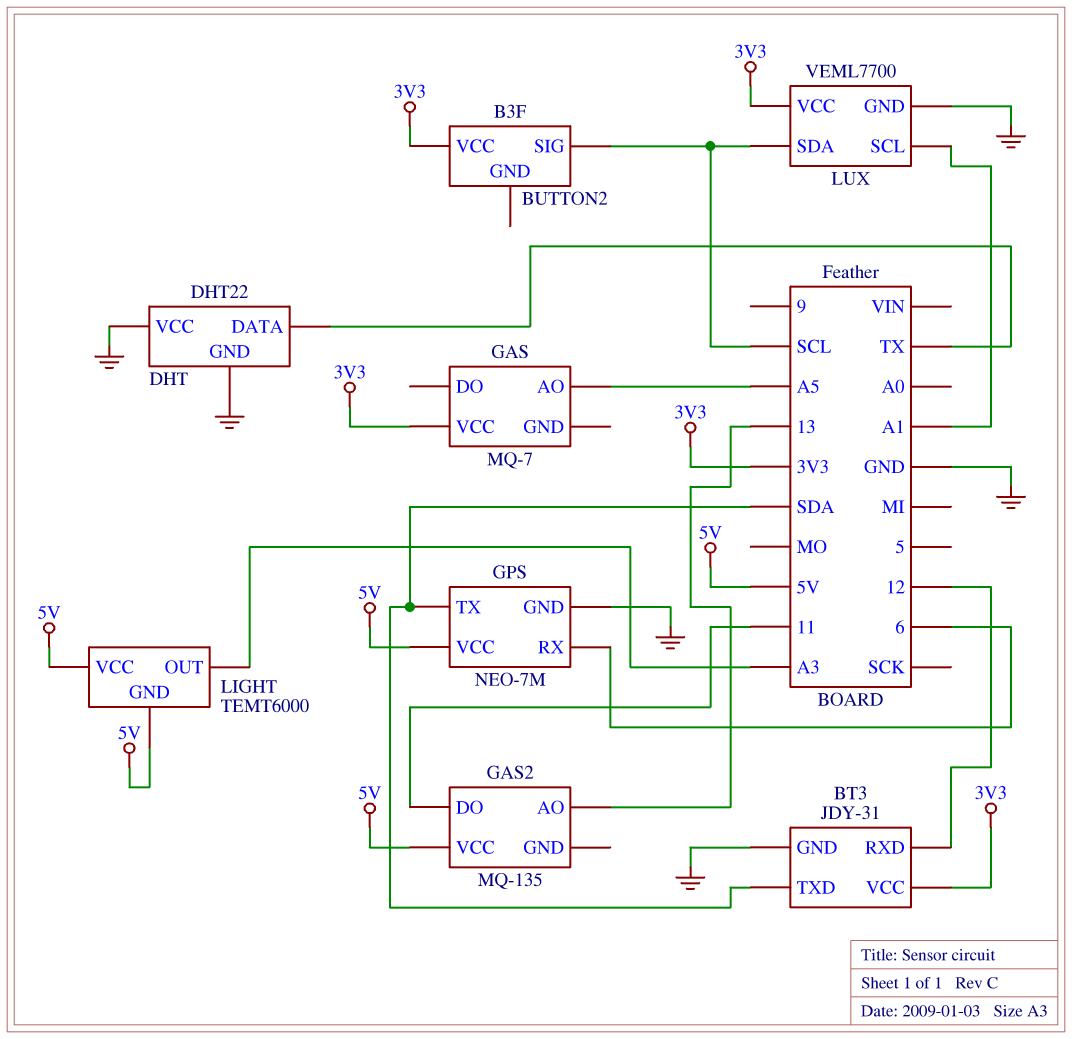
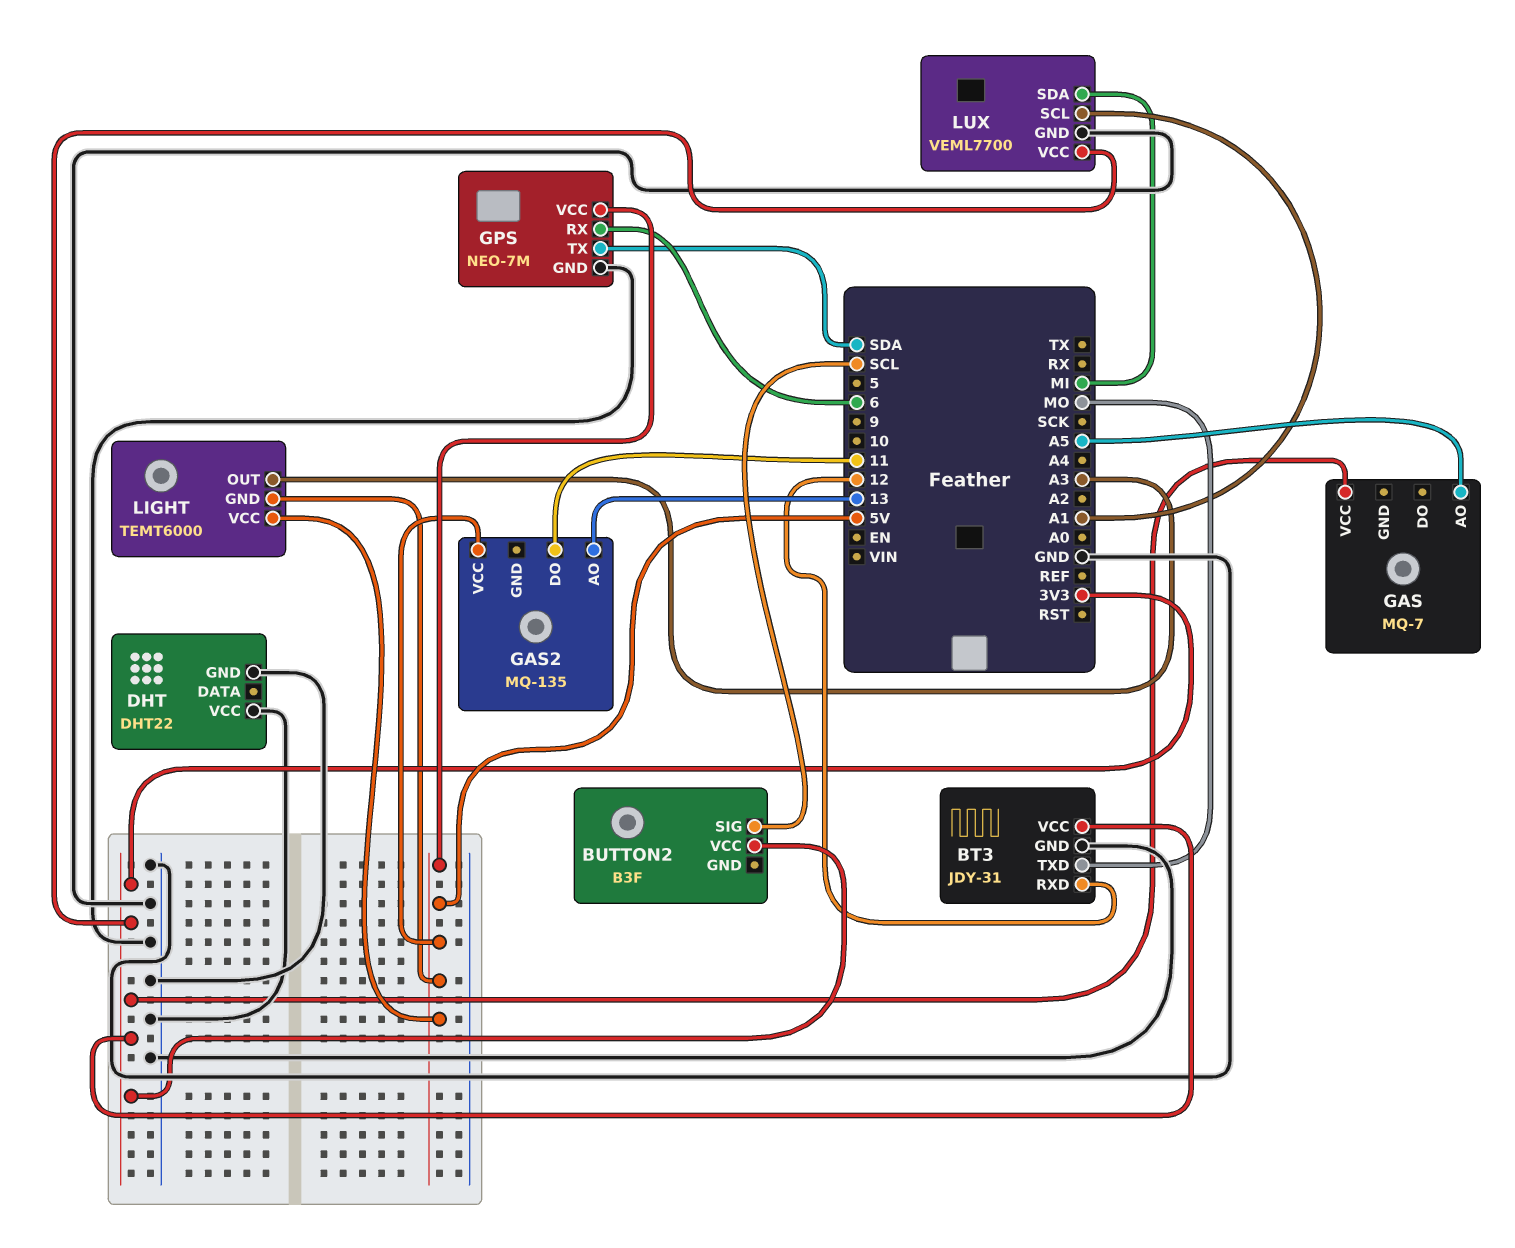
BT3 pin TXD: SDA -> MO
DHT pin DATA: TX -> none
LUX pin SDA: SCL -> MI

